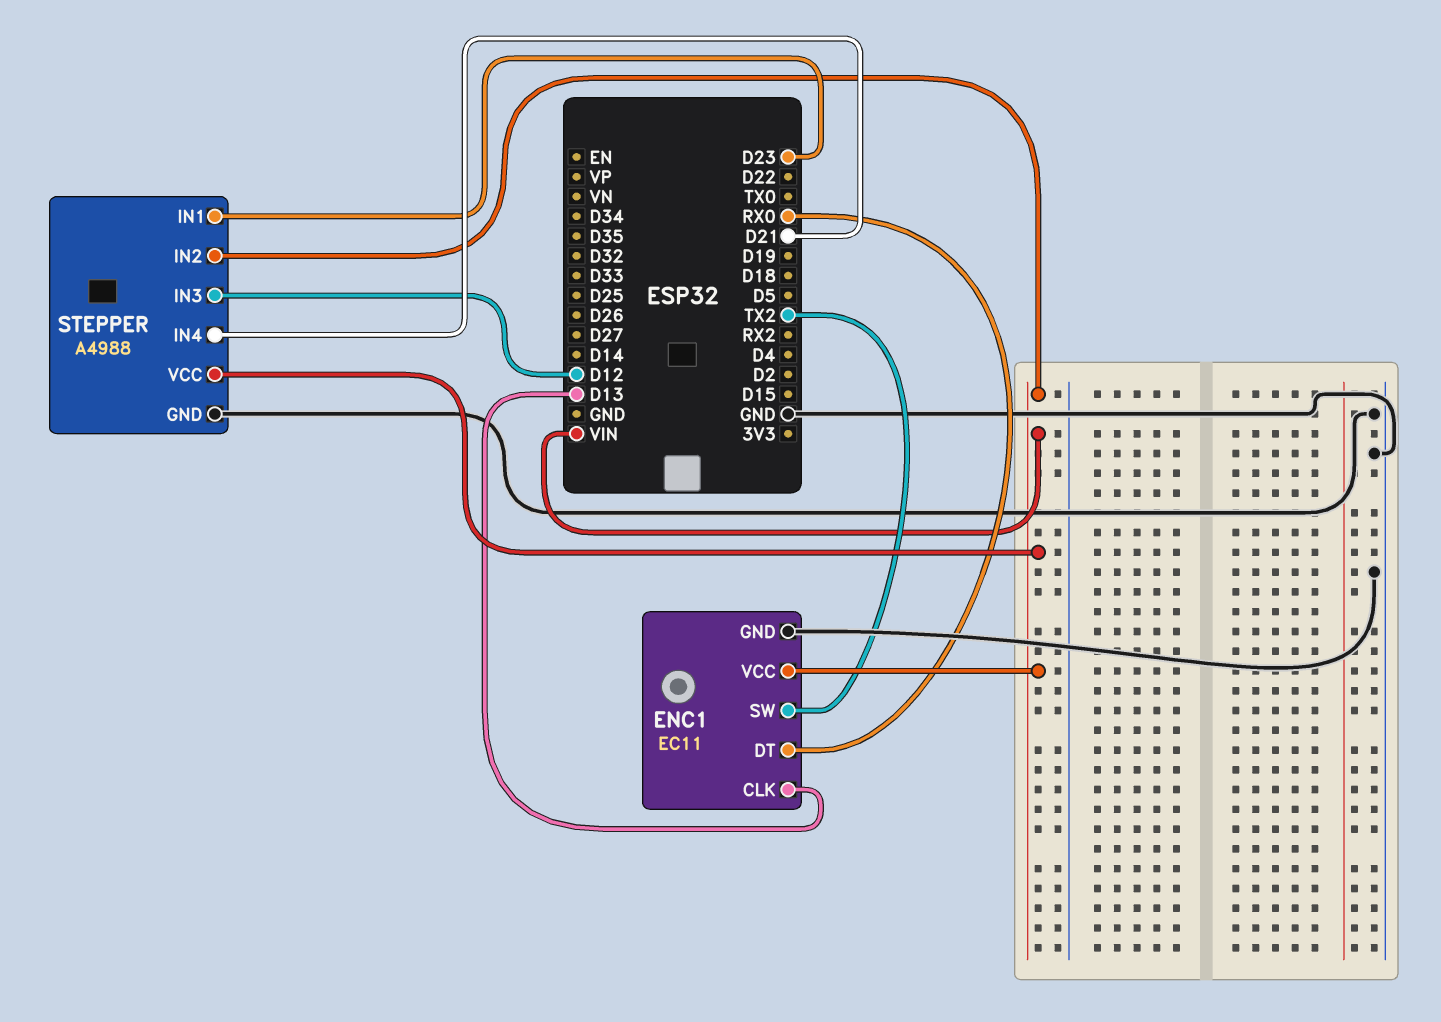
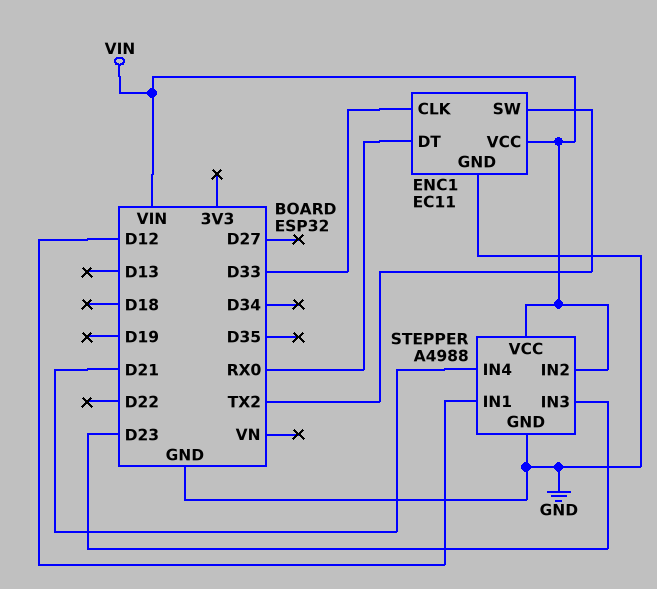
ENC1 pin CLK: D13 -> D33
STEPPER pin IN1: D23 -> D12
STEPPER pin IN3: D12 -> D23

